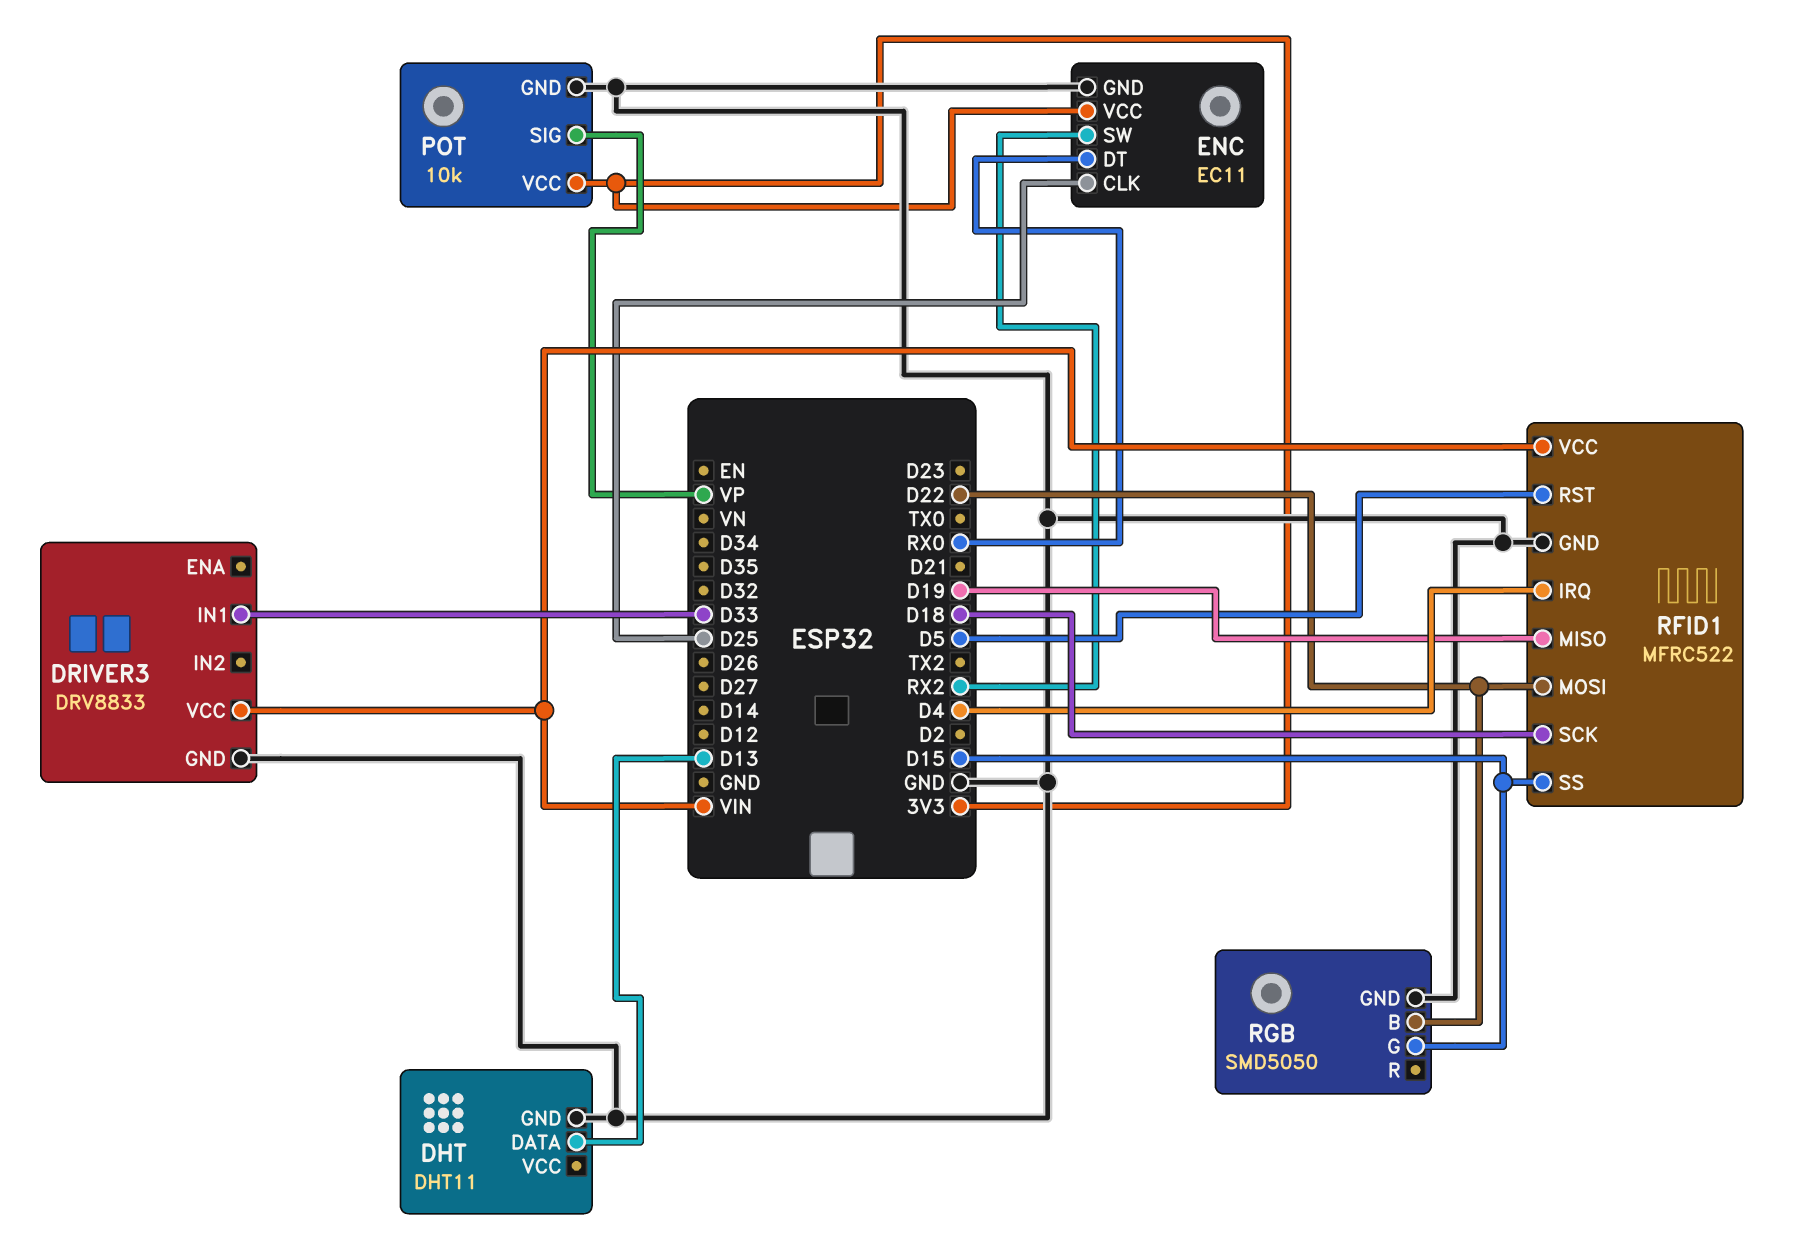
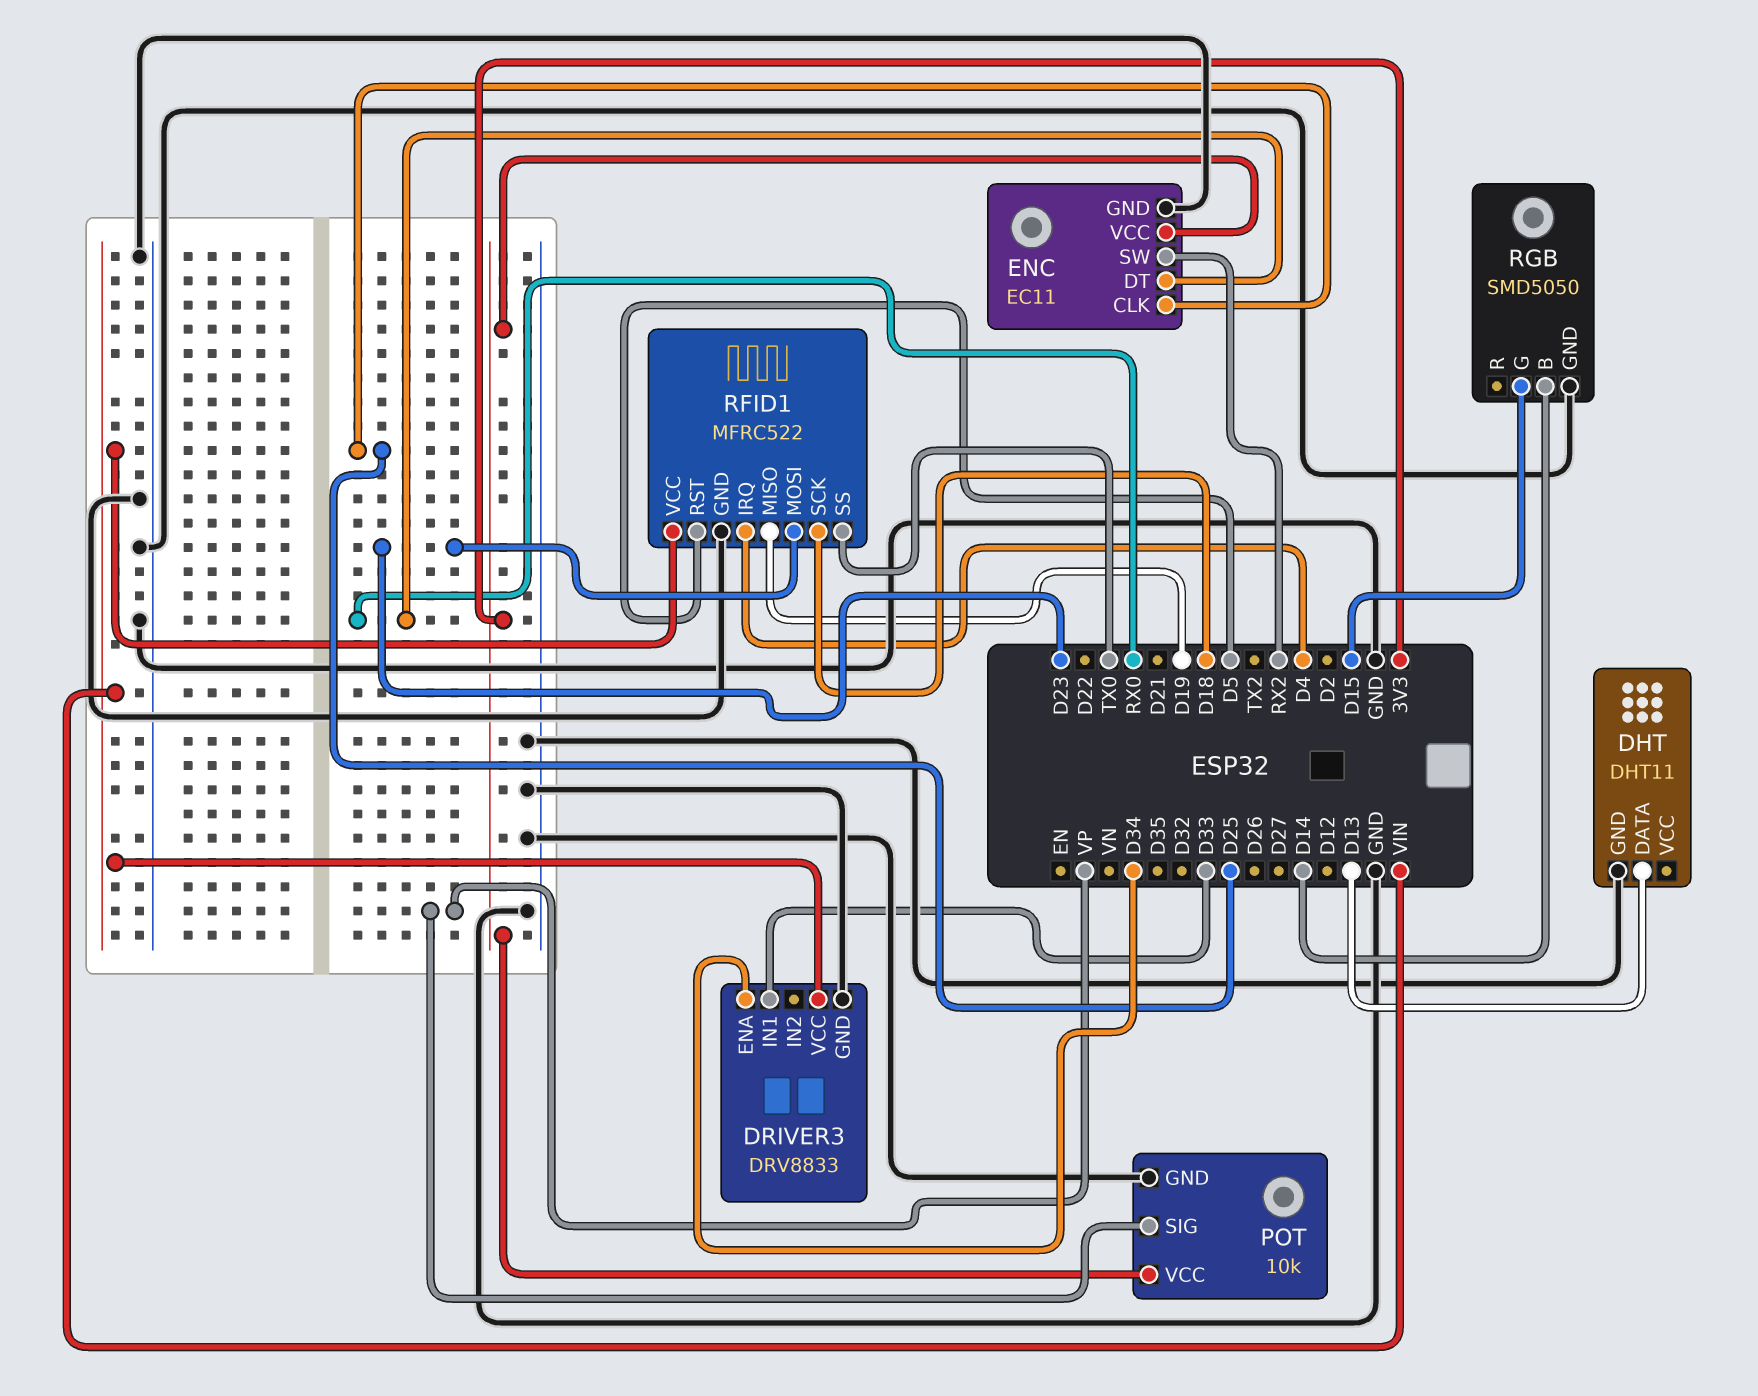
DRIVER3 pin ENA: none -> D34
RFID1 pin MOSI: D22 -> D23
RFID1 pin SS: D15 -> TX0
RGB pin B: D22 -> D14

